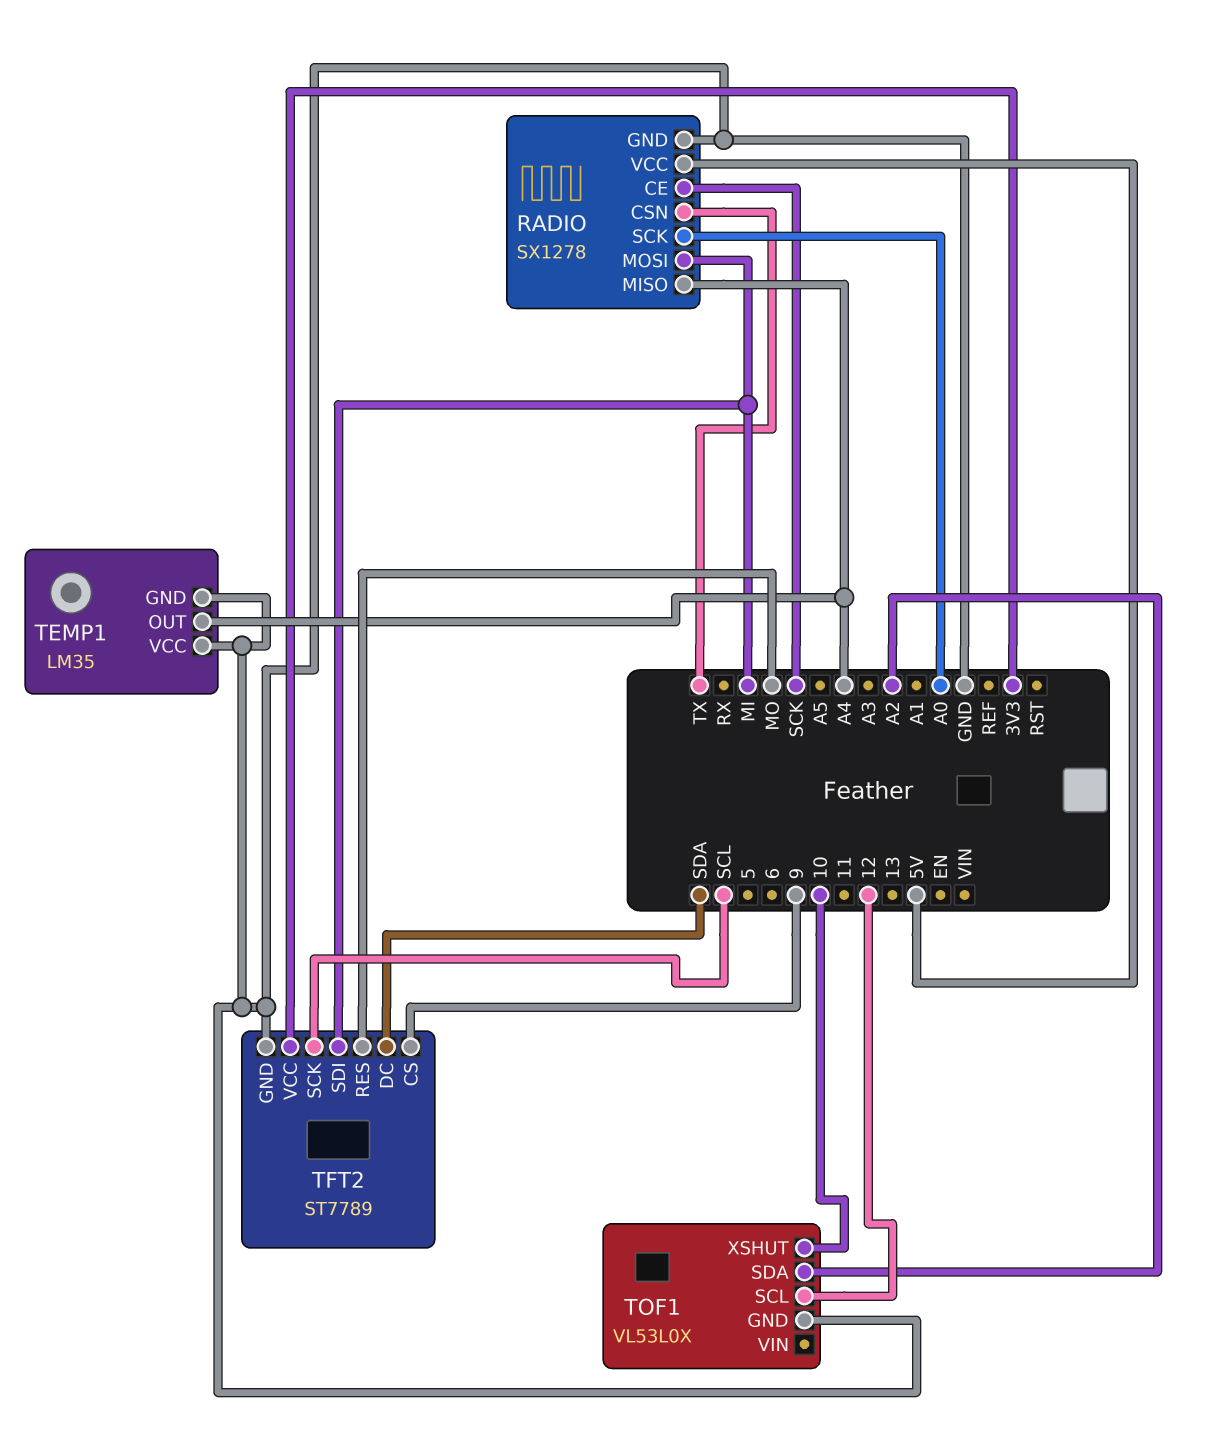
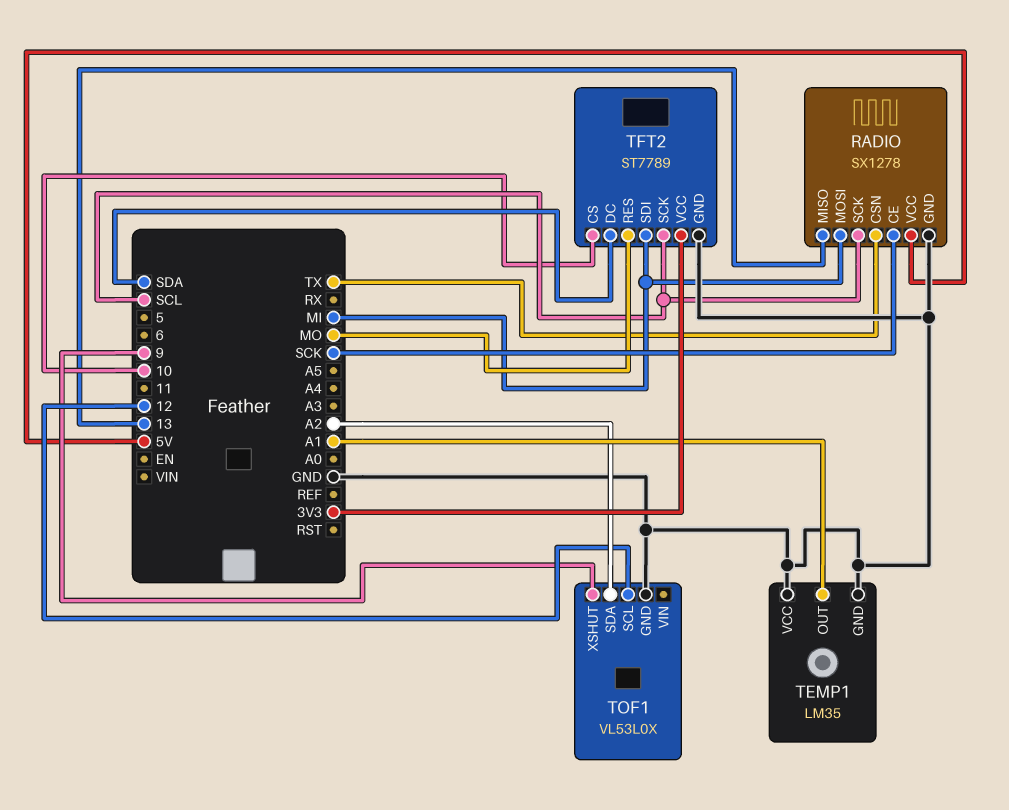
RADIO pin MISO: A4 -> 13
RADIO pin SCK: A0 -> SCL
TEMP1 pin OUT: A4 -> A1
TFT2 pin CS: 9 -> 10
TOF1 pin XSHUT: 10 -> 9

